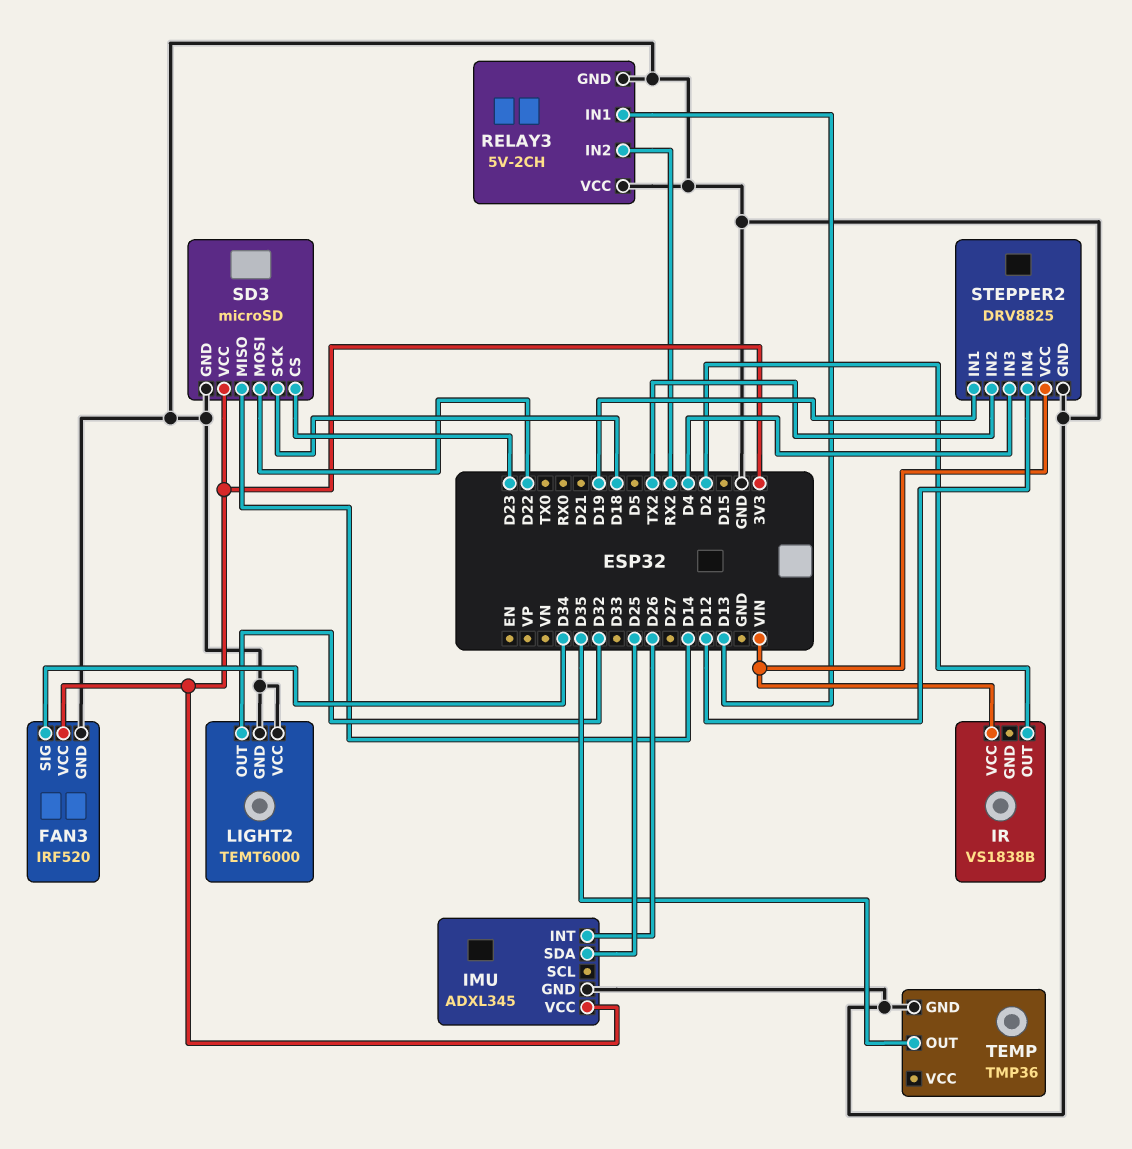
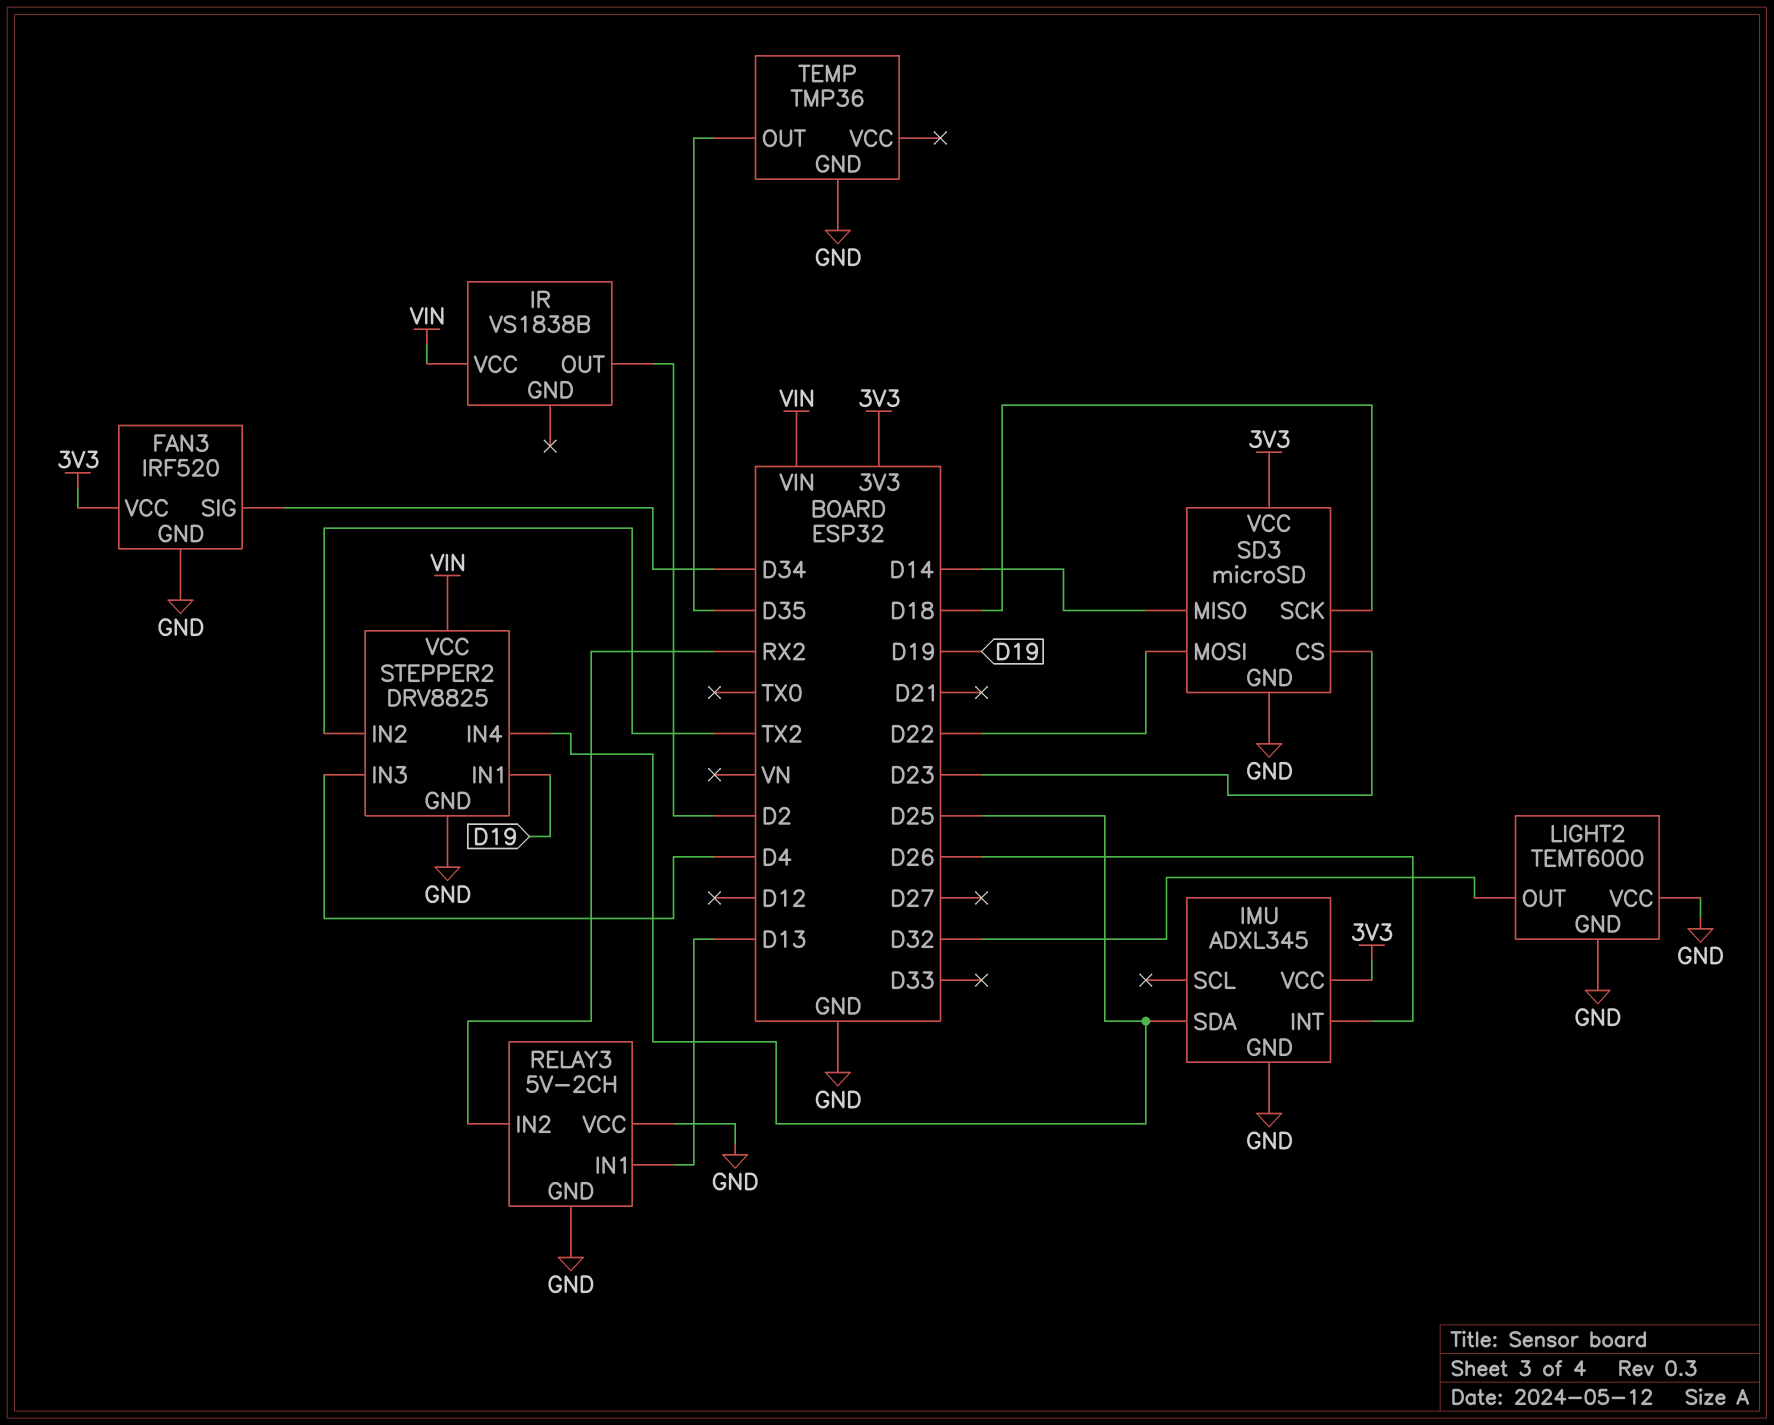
STEPPER2 pin IN4: D12 -> D25

